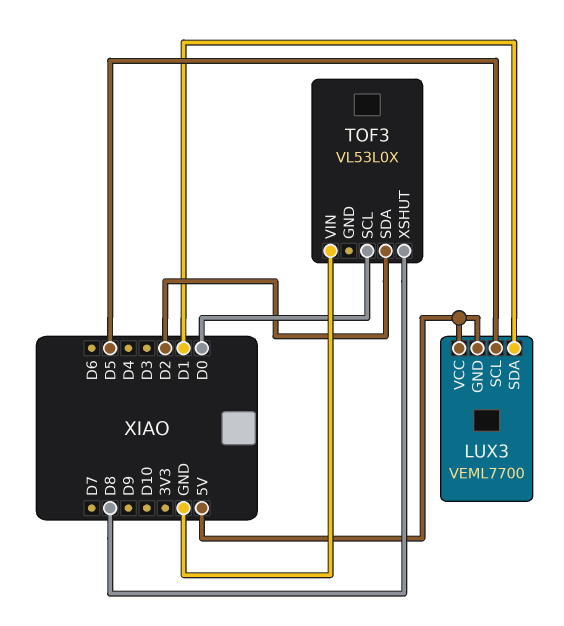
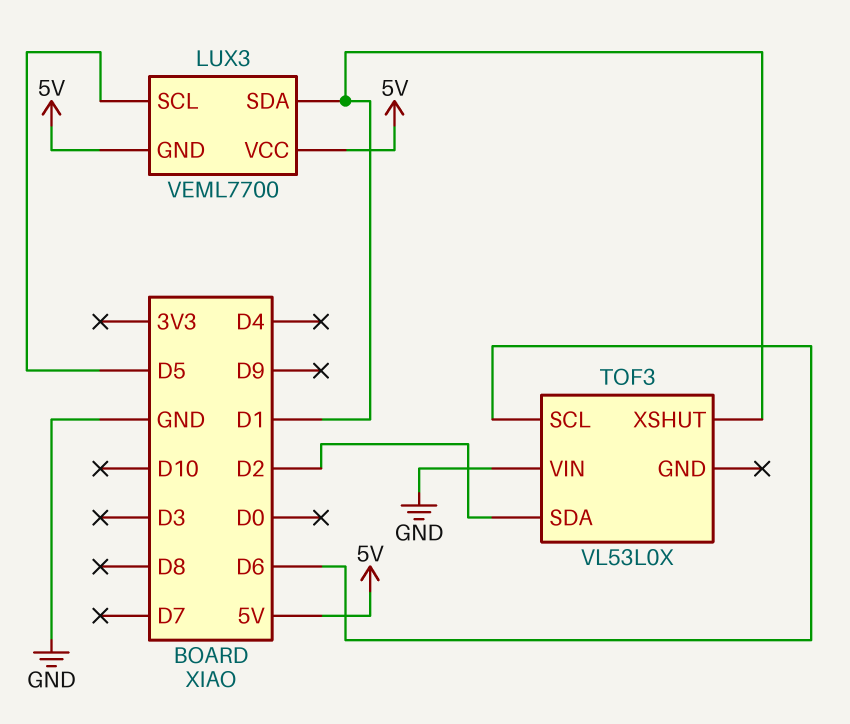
TOF3 pin SCL: D0 -> D6
TOF3 pin XSHUT: D8 -> D1

